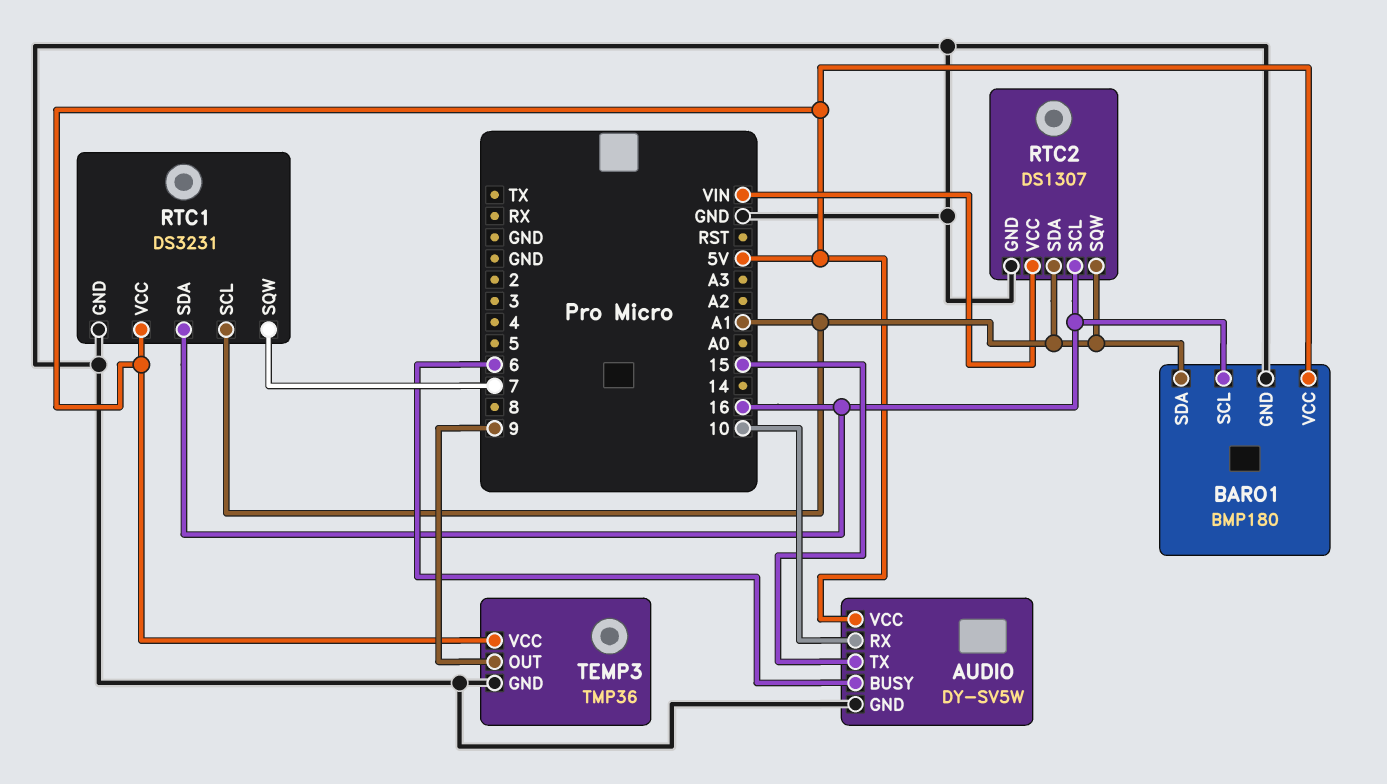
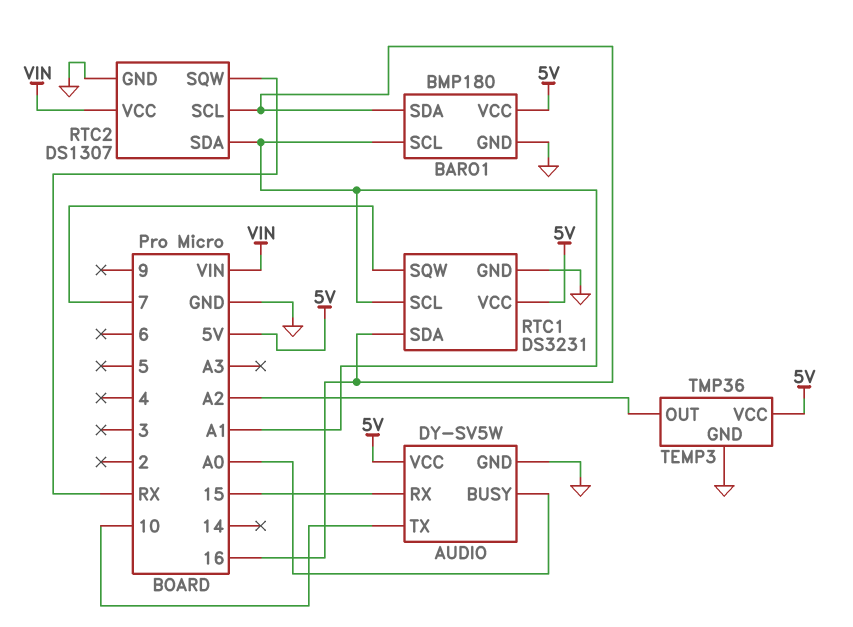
AUDIO pin BUSY: 6 -> A0
AUDIO pin RX: 10 -> 15
AUDIO pin TX: 15 -> 10
BARO1 pin SCL: 16 -> A1
BARO1 pin SDA: A1 -> 16
RTC2 pin SQW: A1 -> RX
TEMP3 pin OUT: 9 -> A2

